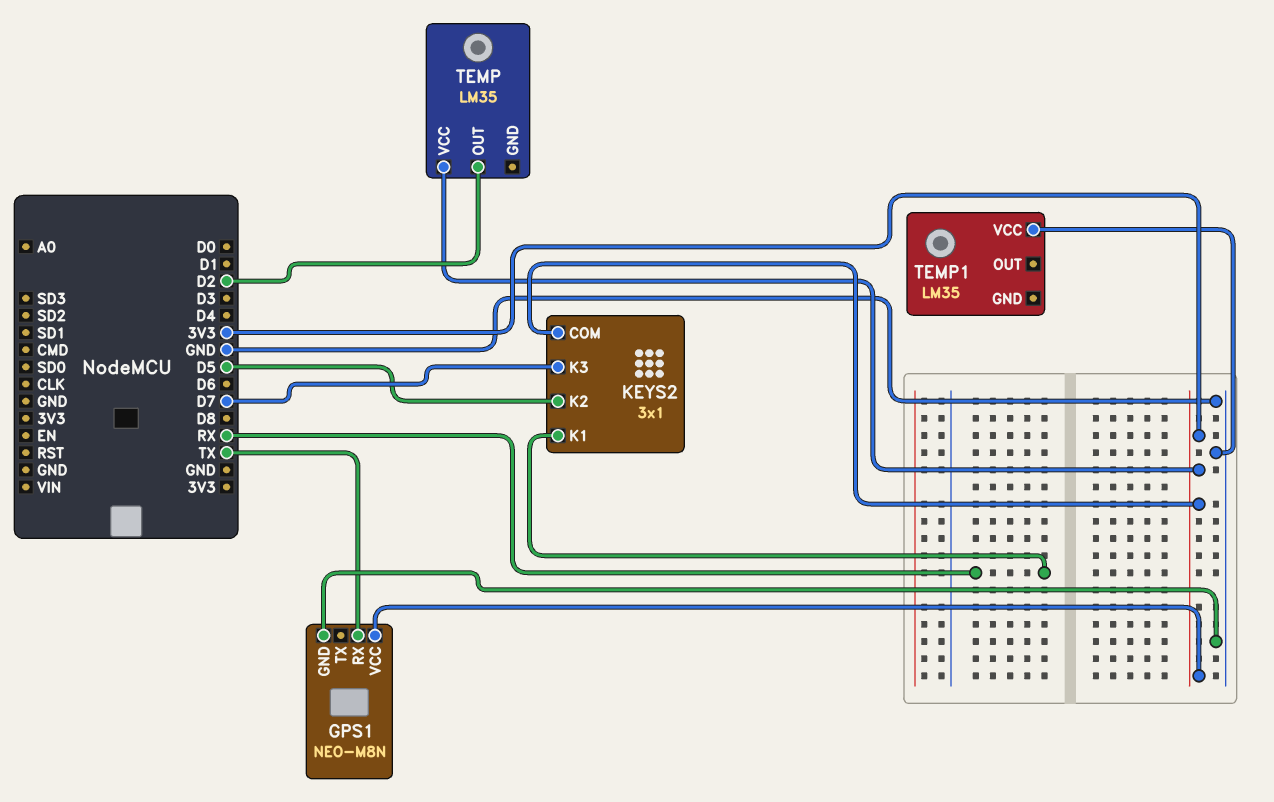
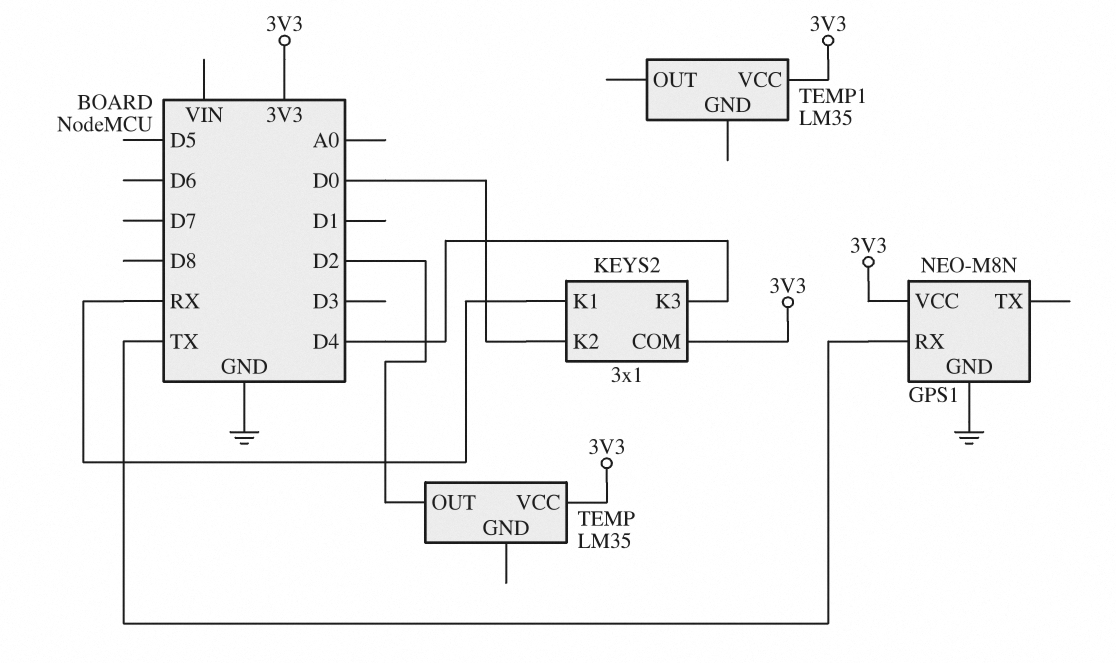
KEYS2 pin K2: D5 -> D0
KEYS2 pin K3: D7 -> D4
TEMP1 pin VCC: GND -> 3V3

